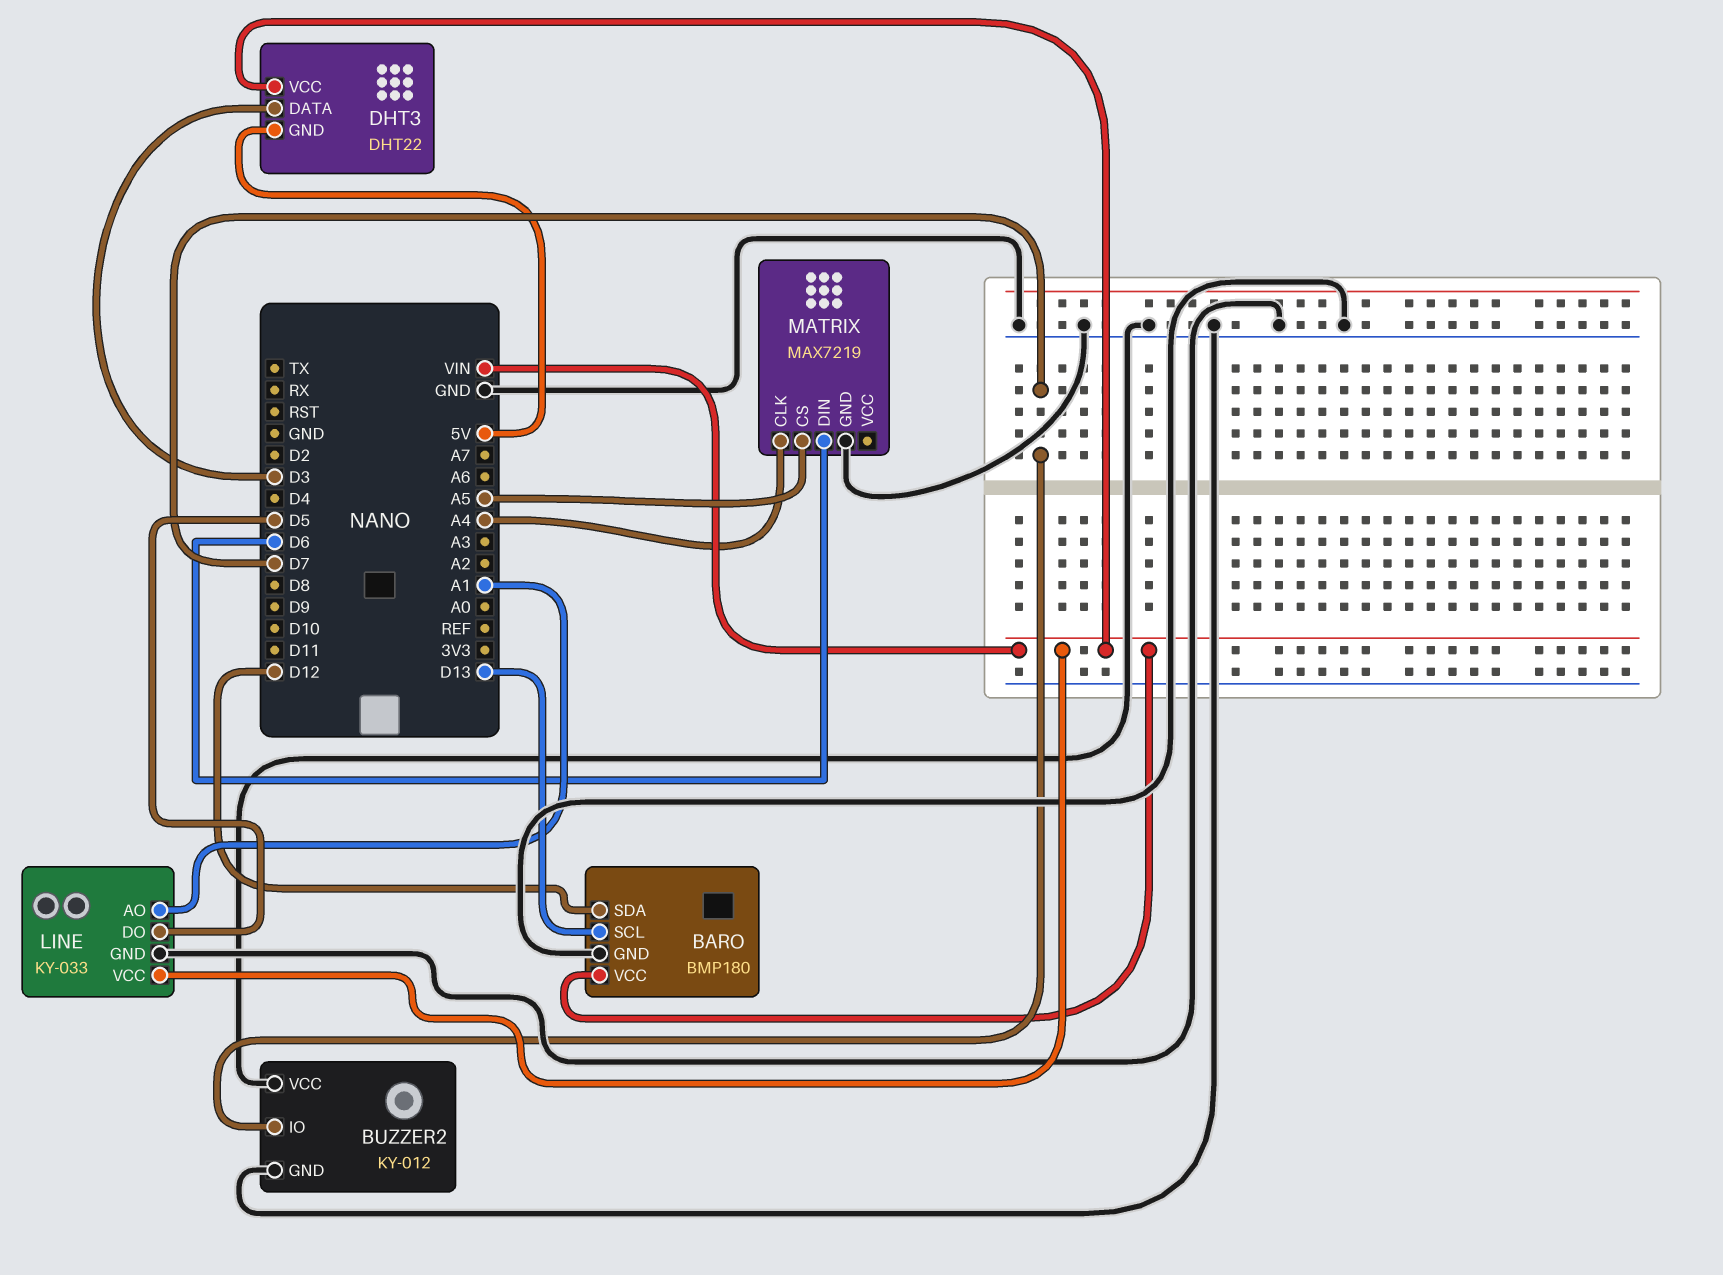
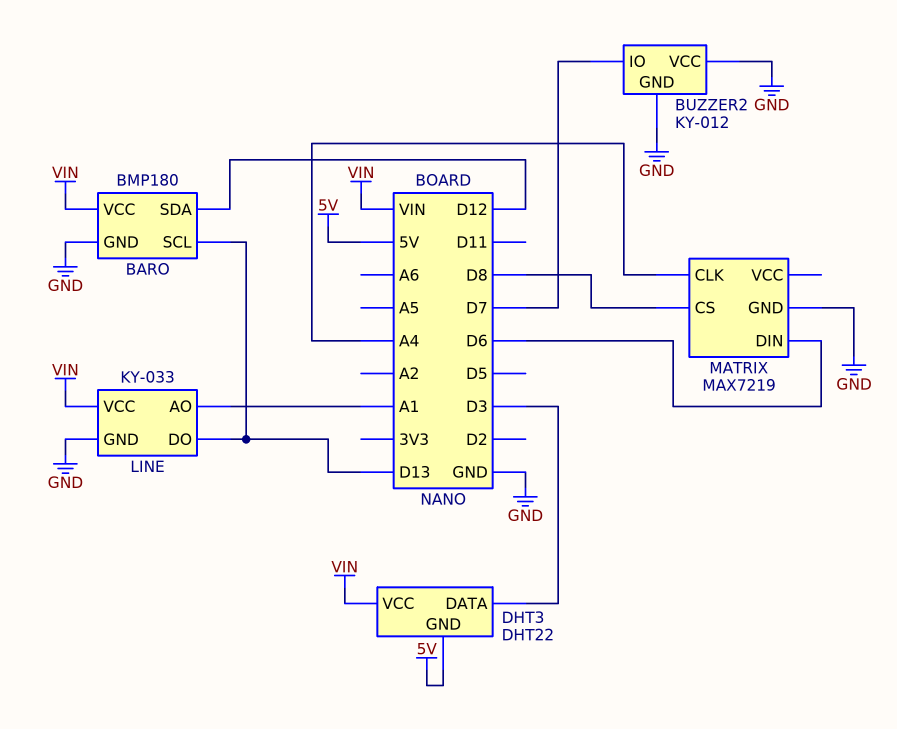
LINE pin DO: D5 -> D13
MATRIX pin CS: A5 -> D8

